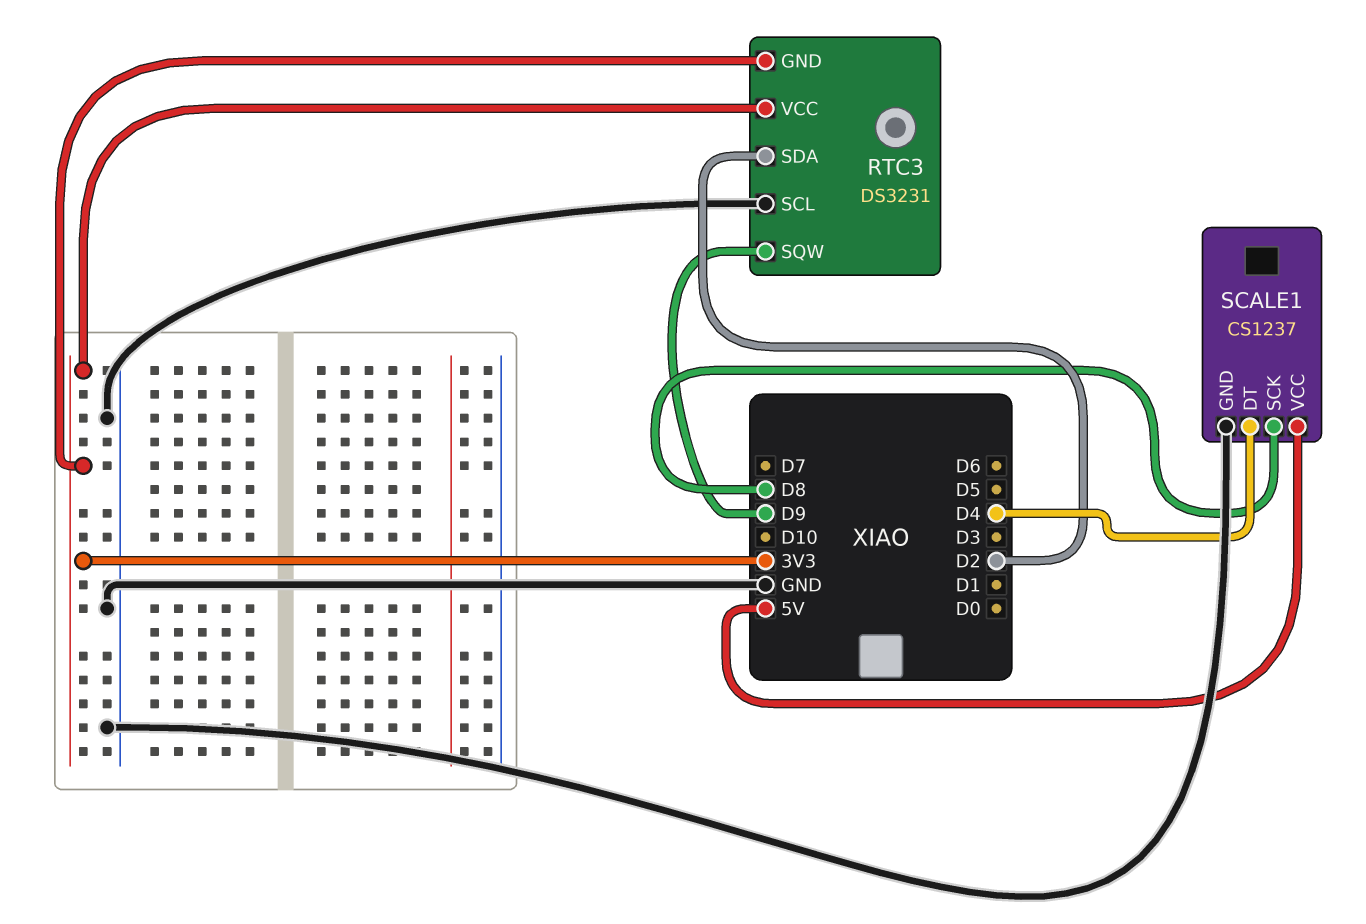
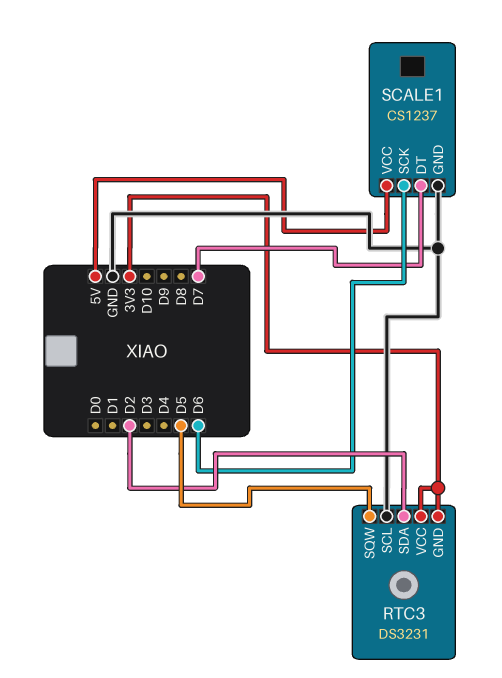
RTC3 pin SQW: D9 -> D5
SCALE1 pin DT: D4 -> D7
SCALE1 pin SCK: D8 -> D6

